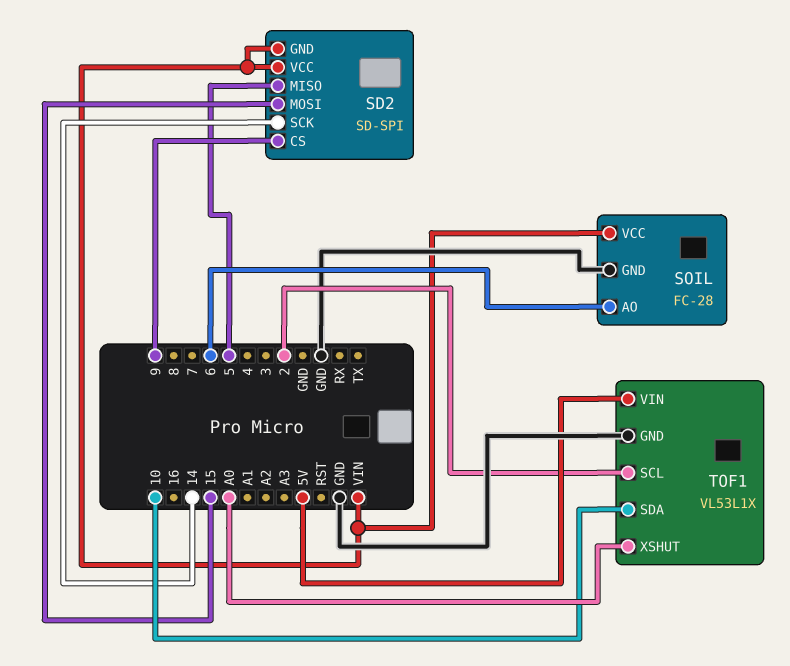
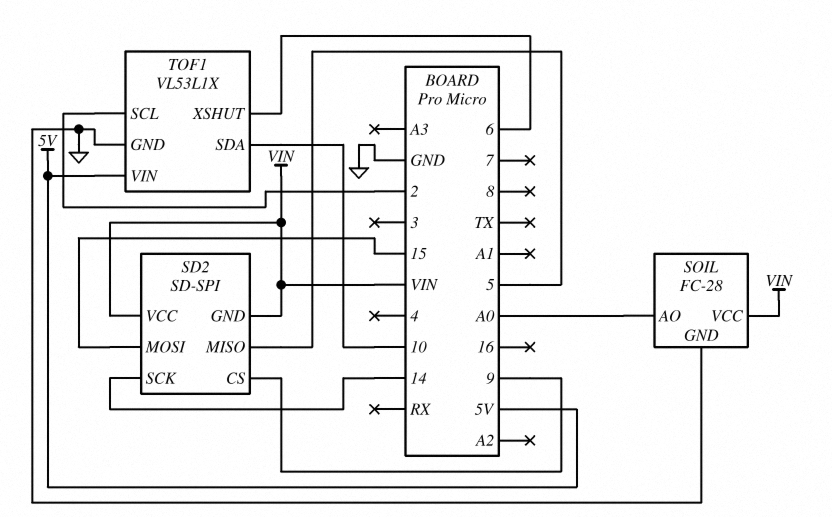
SOIL pin AO: 6 -> A0
TOF1 pin XSHUT: A0 -> 6

